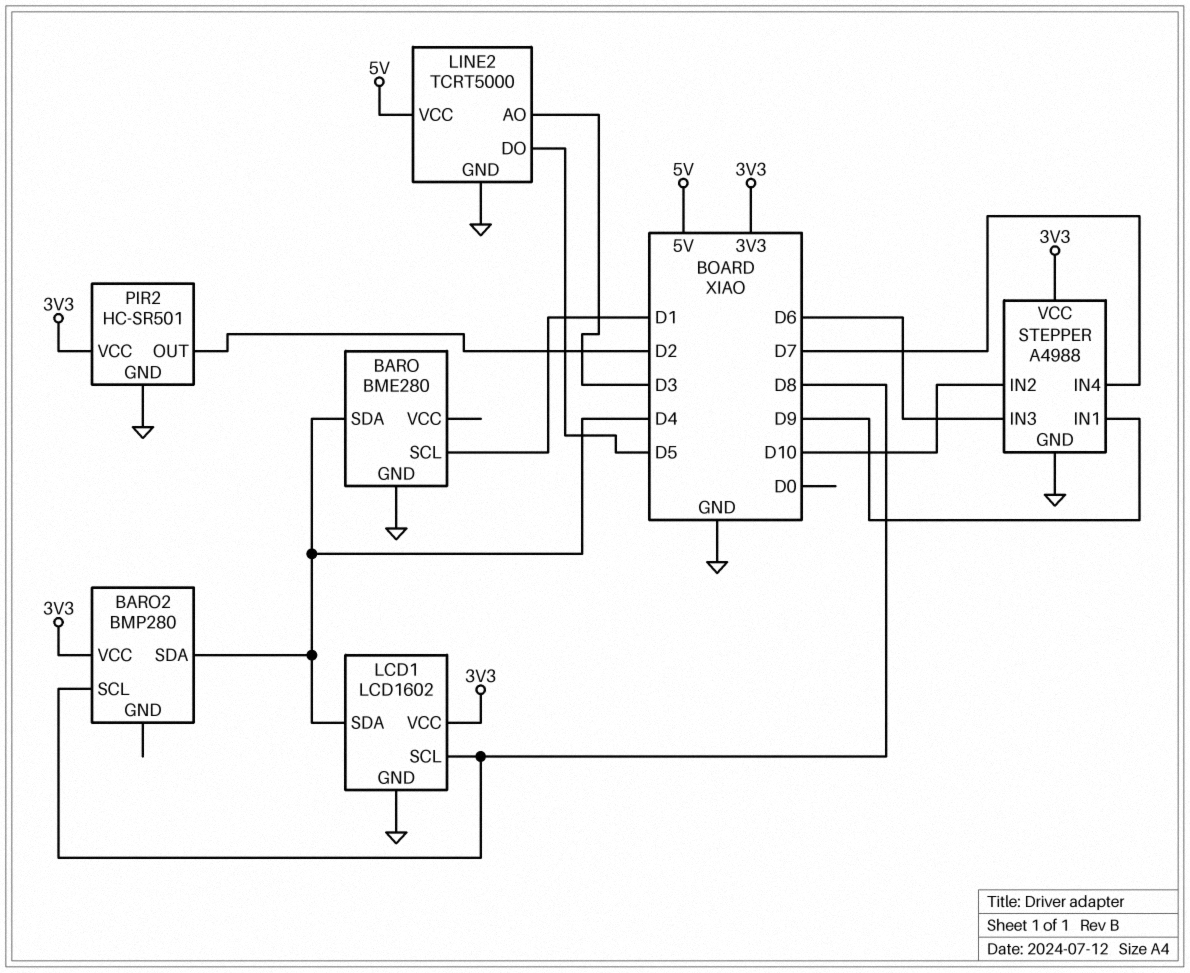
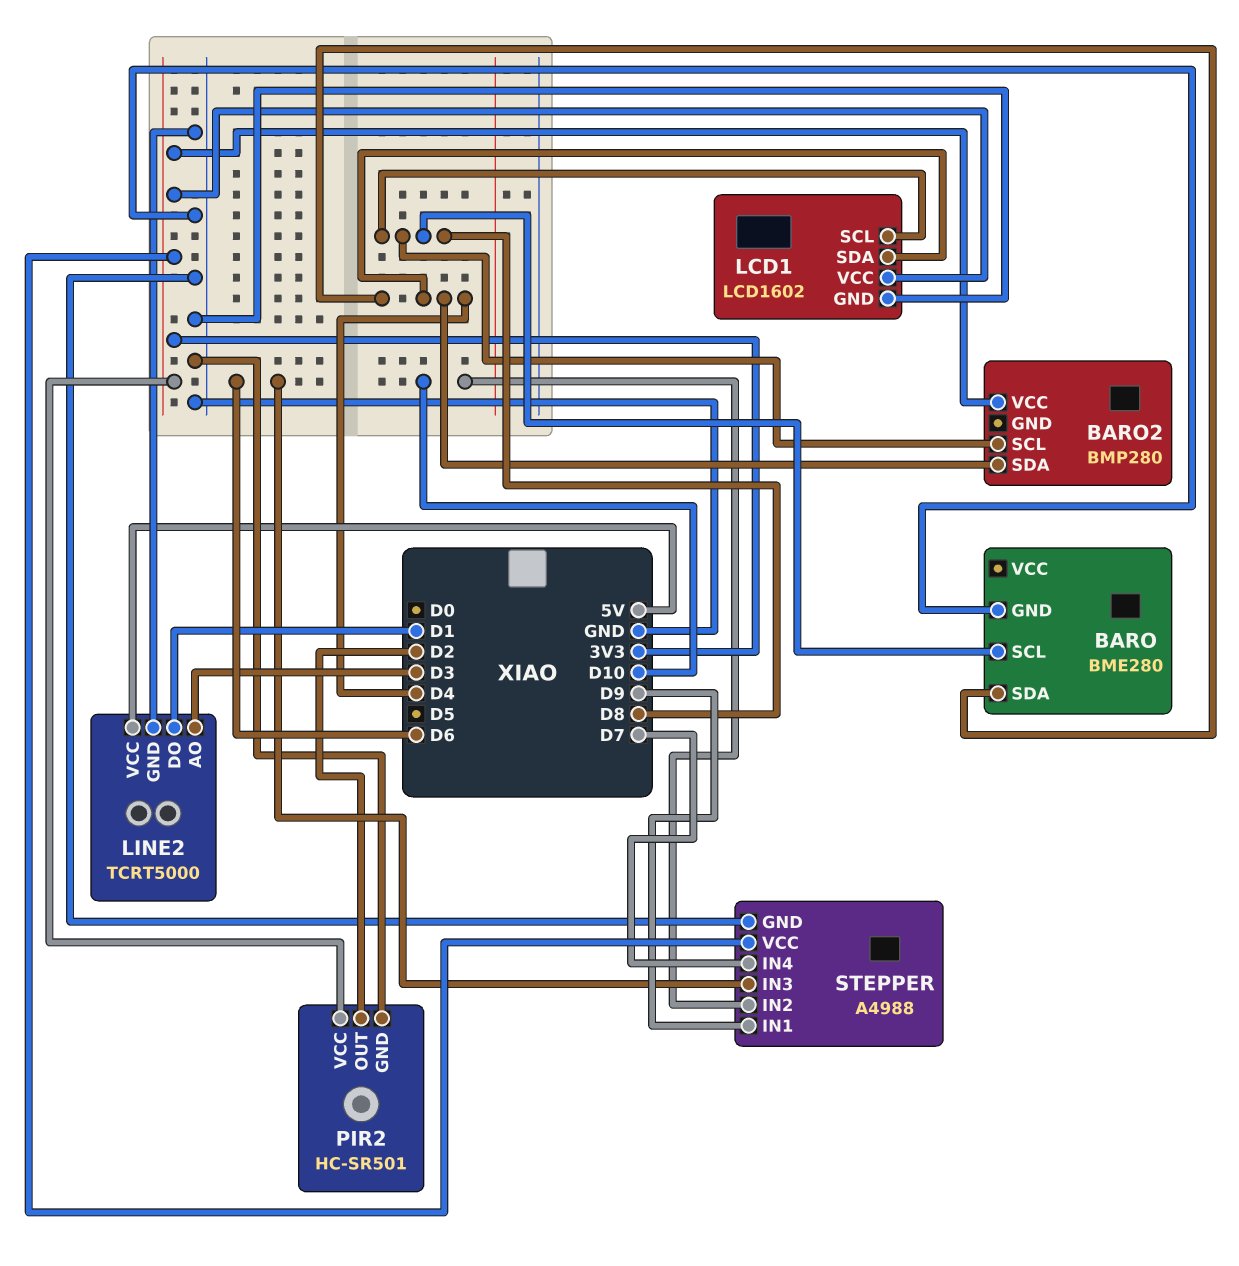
BARO pin SCL: D1 -> D8
LINE2 pin DO: D5 -> D1

